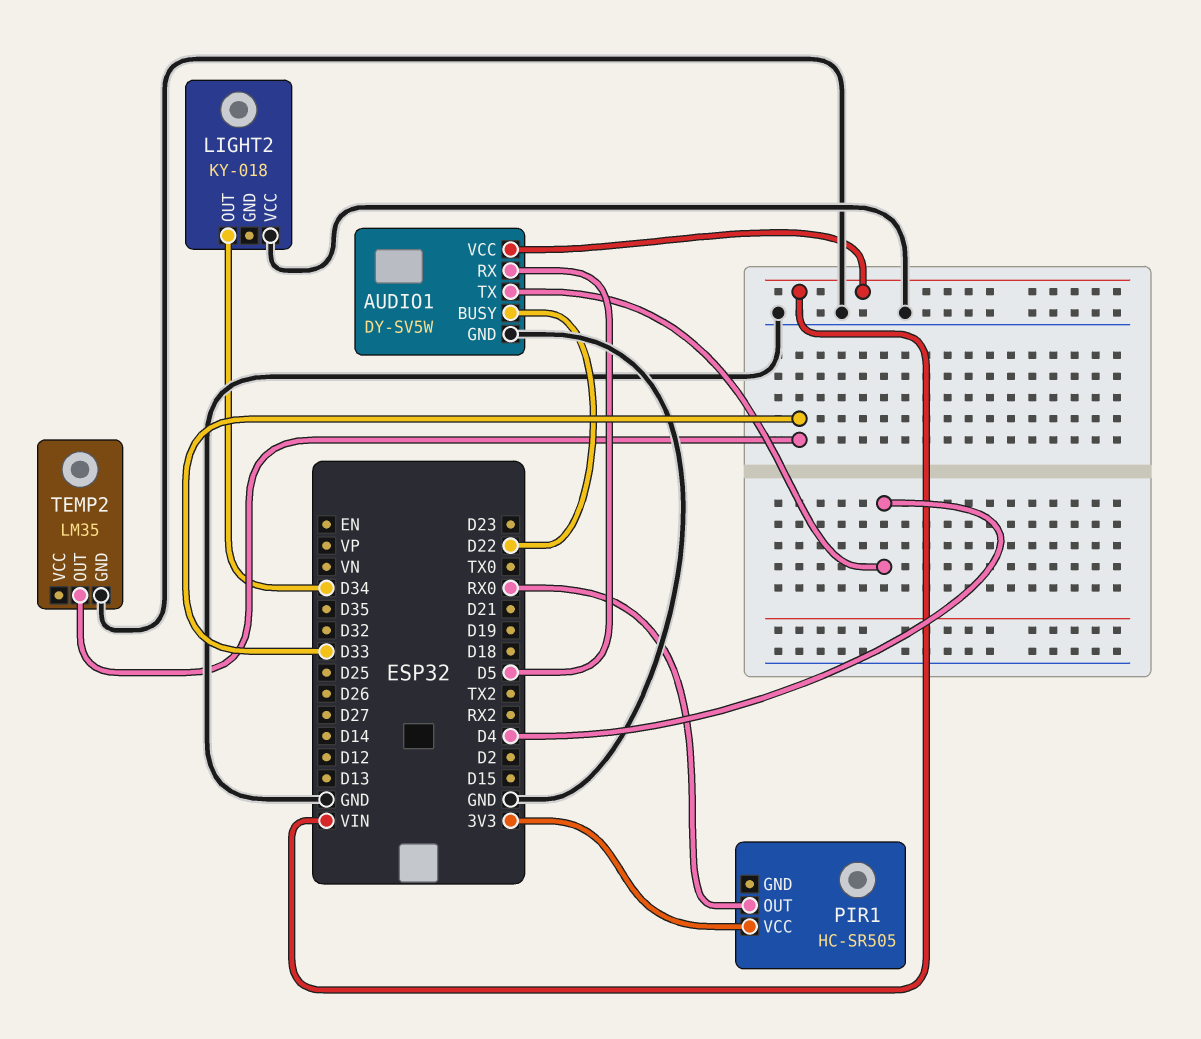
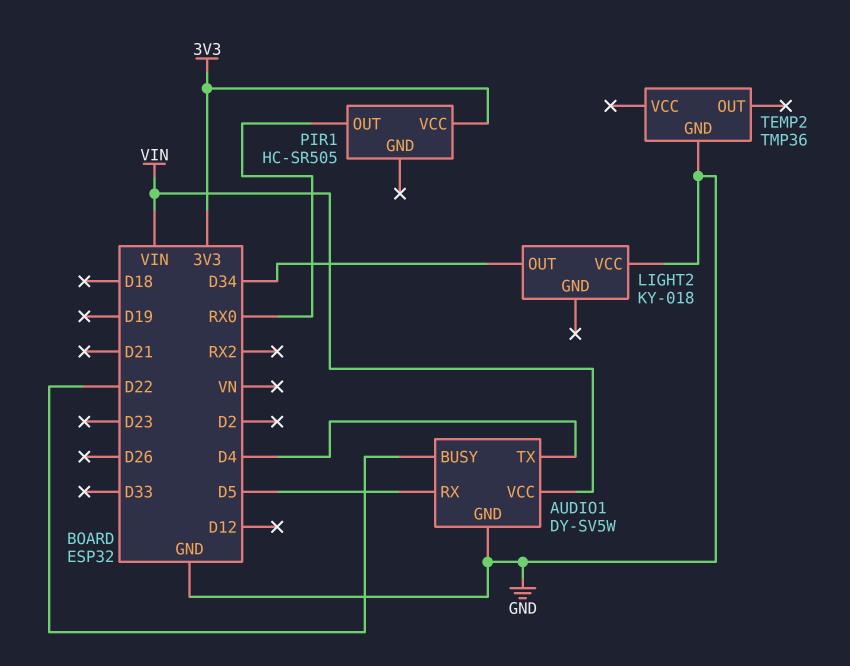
TEMP2: LM35 -> TMP36
TEMP2 pin OUT: D33 -> none

